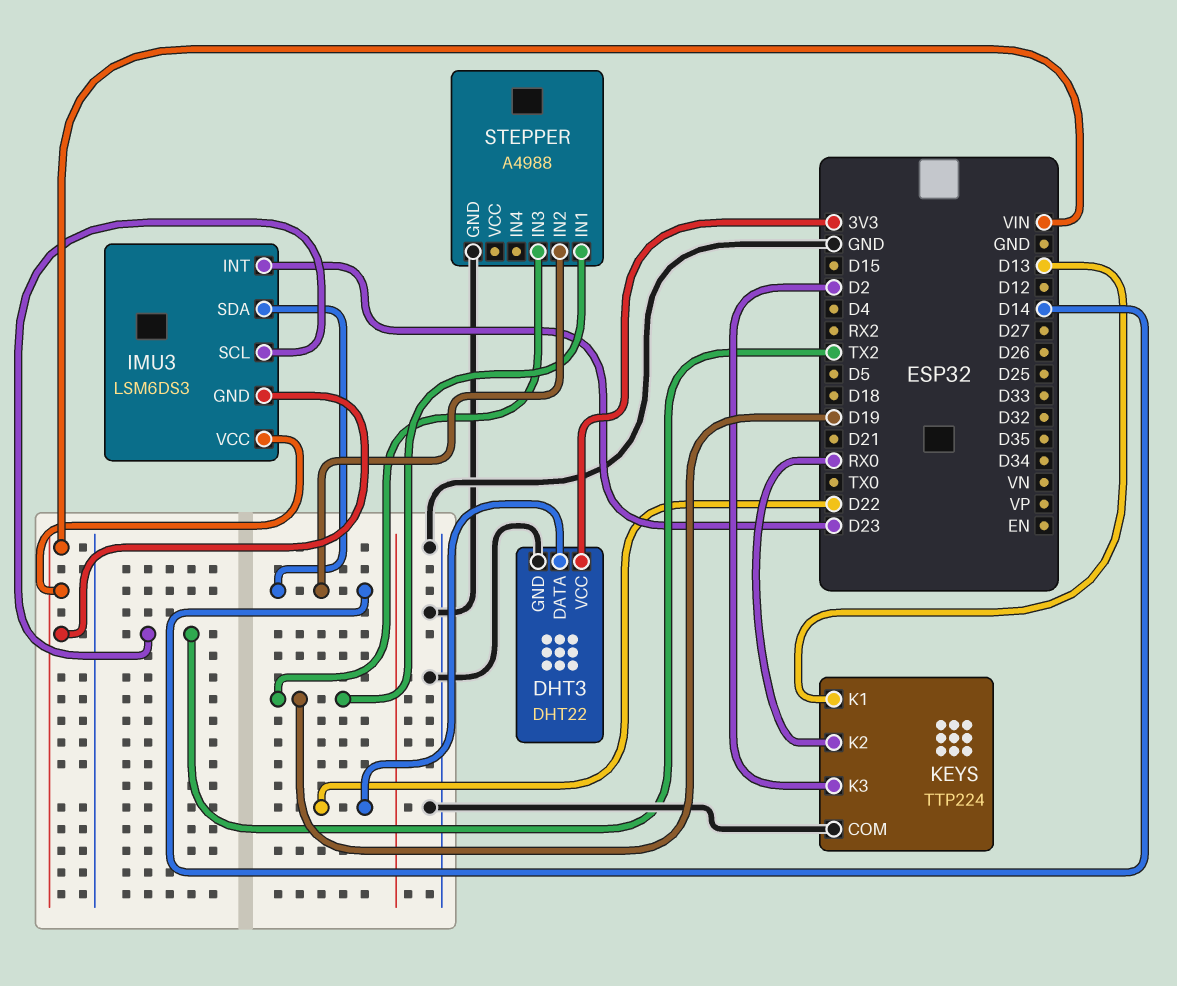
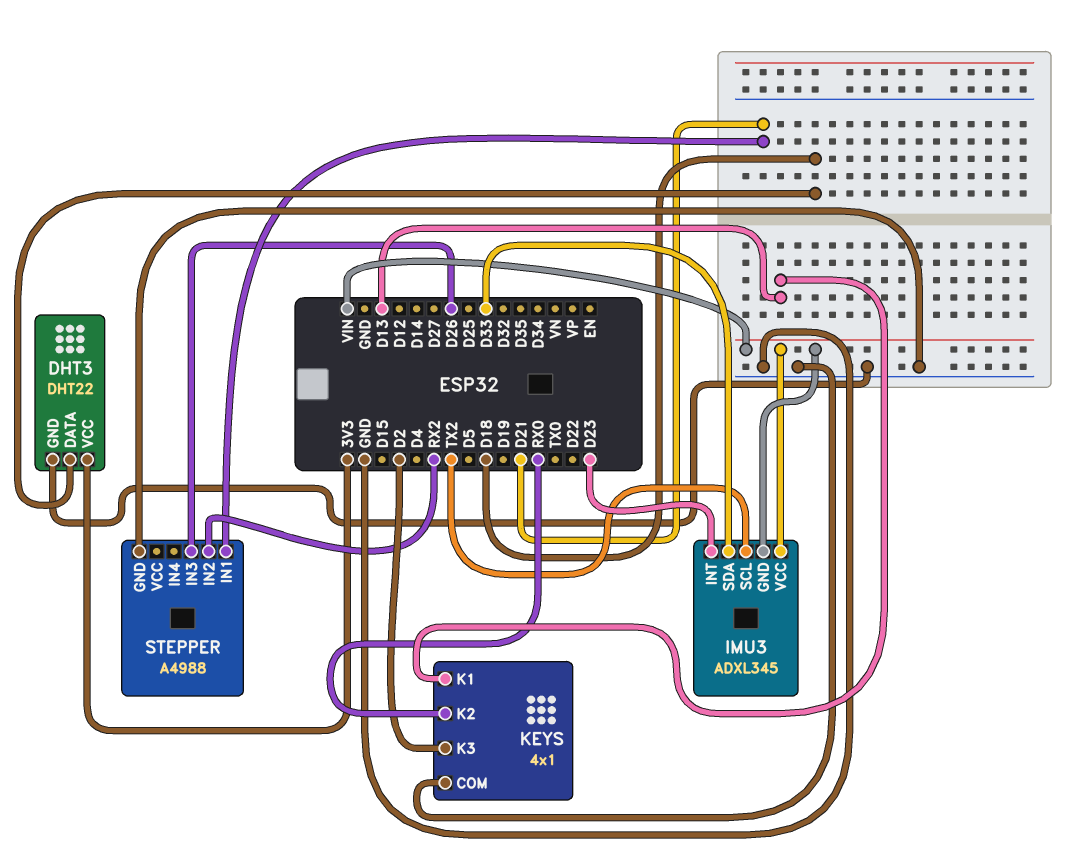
DHT3 pin DATA: D22 -> D18
IMU3: LSM6DS3 -> ADXL345
IMU3 pin SDA: D14 -> D33
KEYS: TTP224 -> 4x1
STEPPER pin IN1: D19 -> D21
STEPPER pin IN2: D14 -> RX2
STEPPER pin IN3: D19 -> D26

